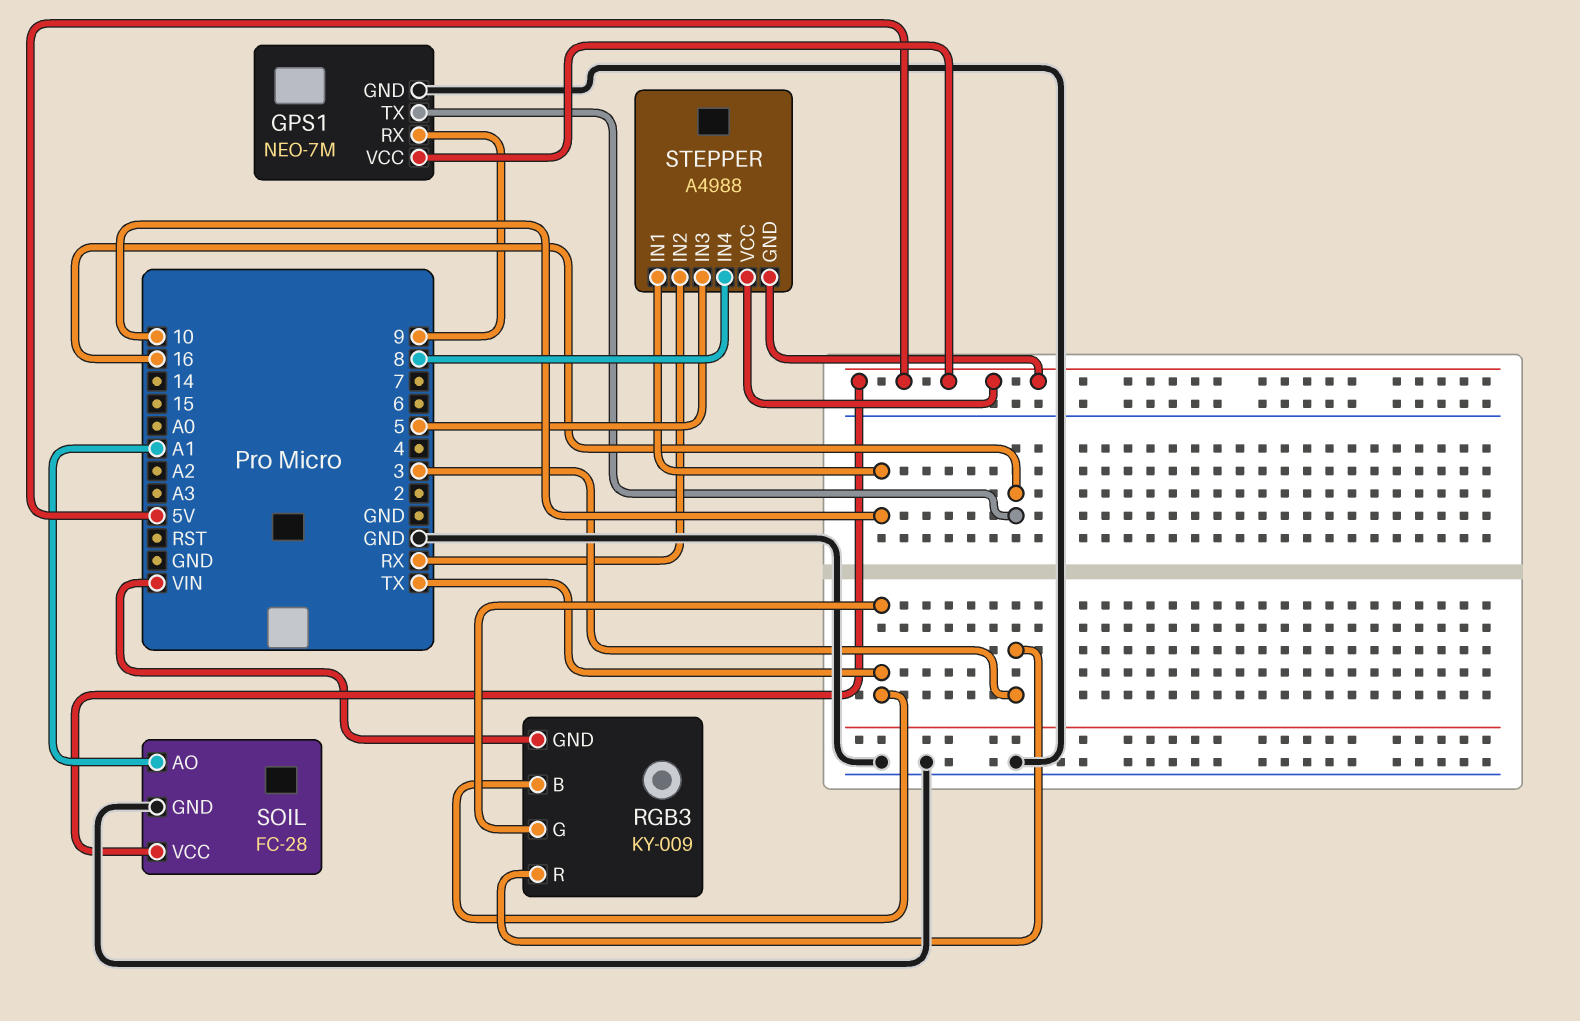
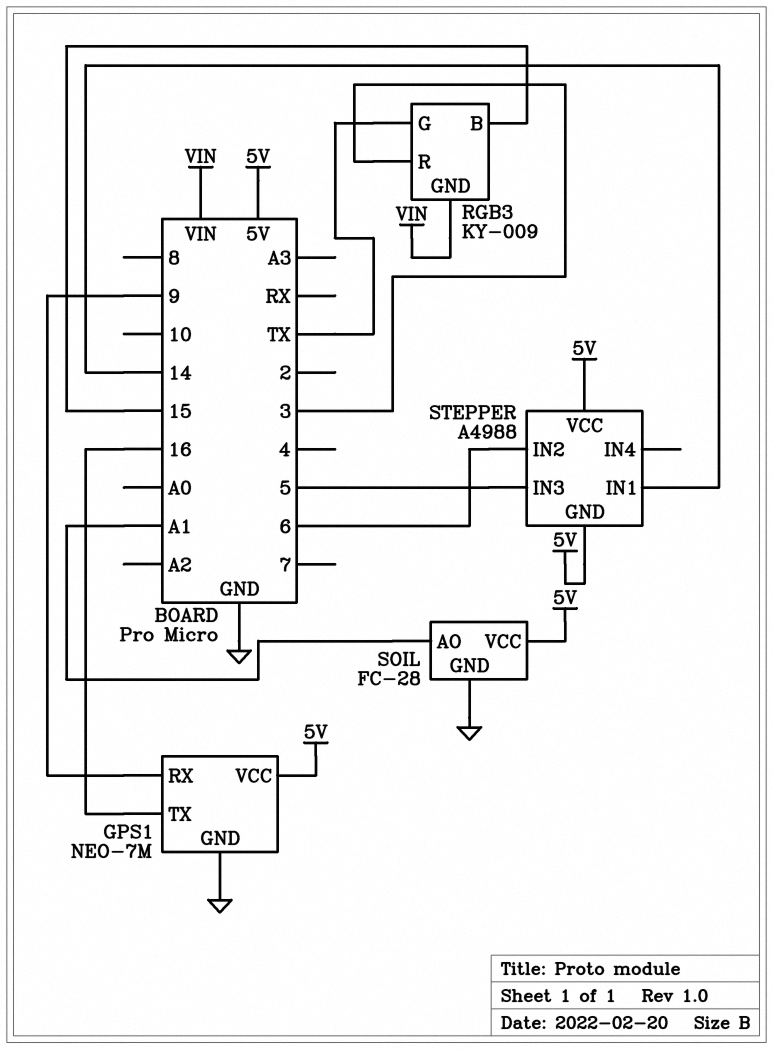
RGB3 pin B: TX -> 15
STEPPER pin IN1: 10 -> 14
STEPPER pin IN2: RX -> 6
STEPPER pin IN4: 8 -> none

